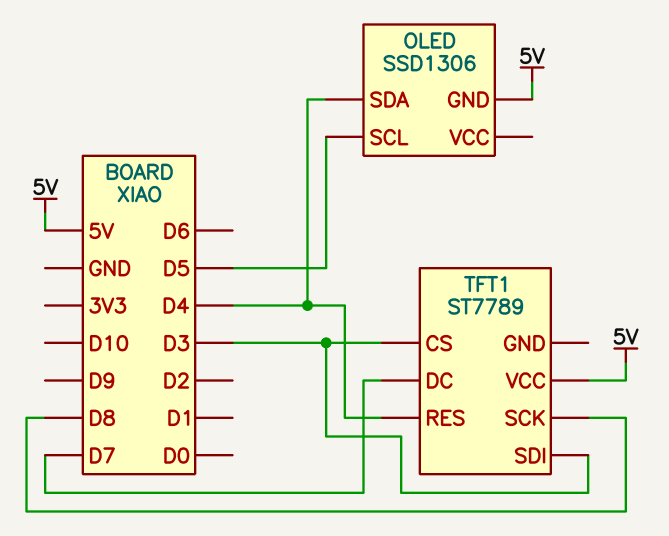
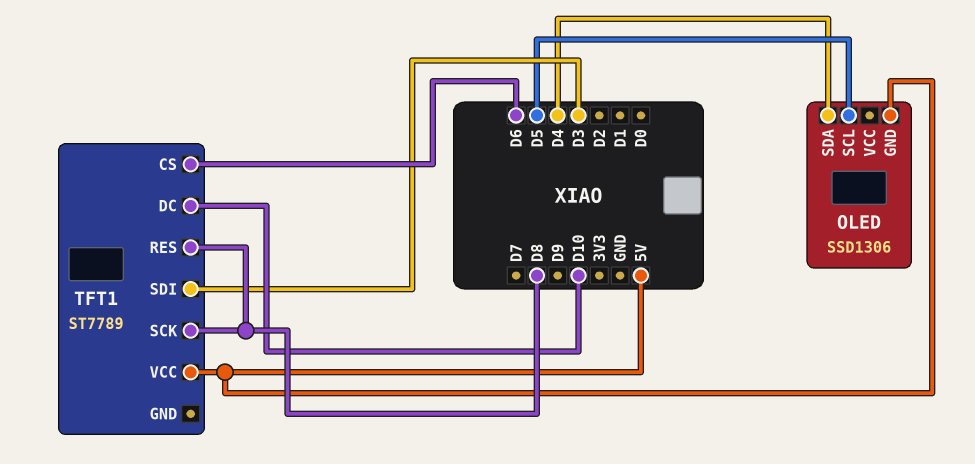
TFT1 pin CS: D3 -> D6
TFT1 pin DC: D7 -> D10
TFT1 pin RES: D4 -> D8

